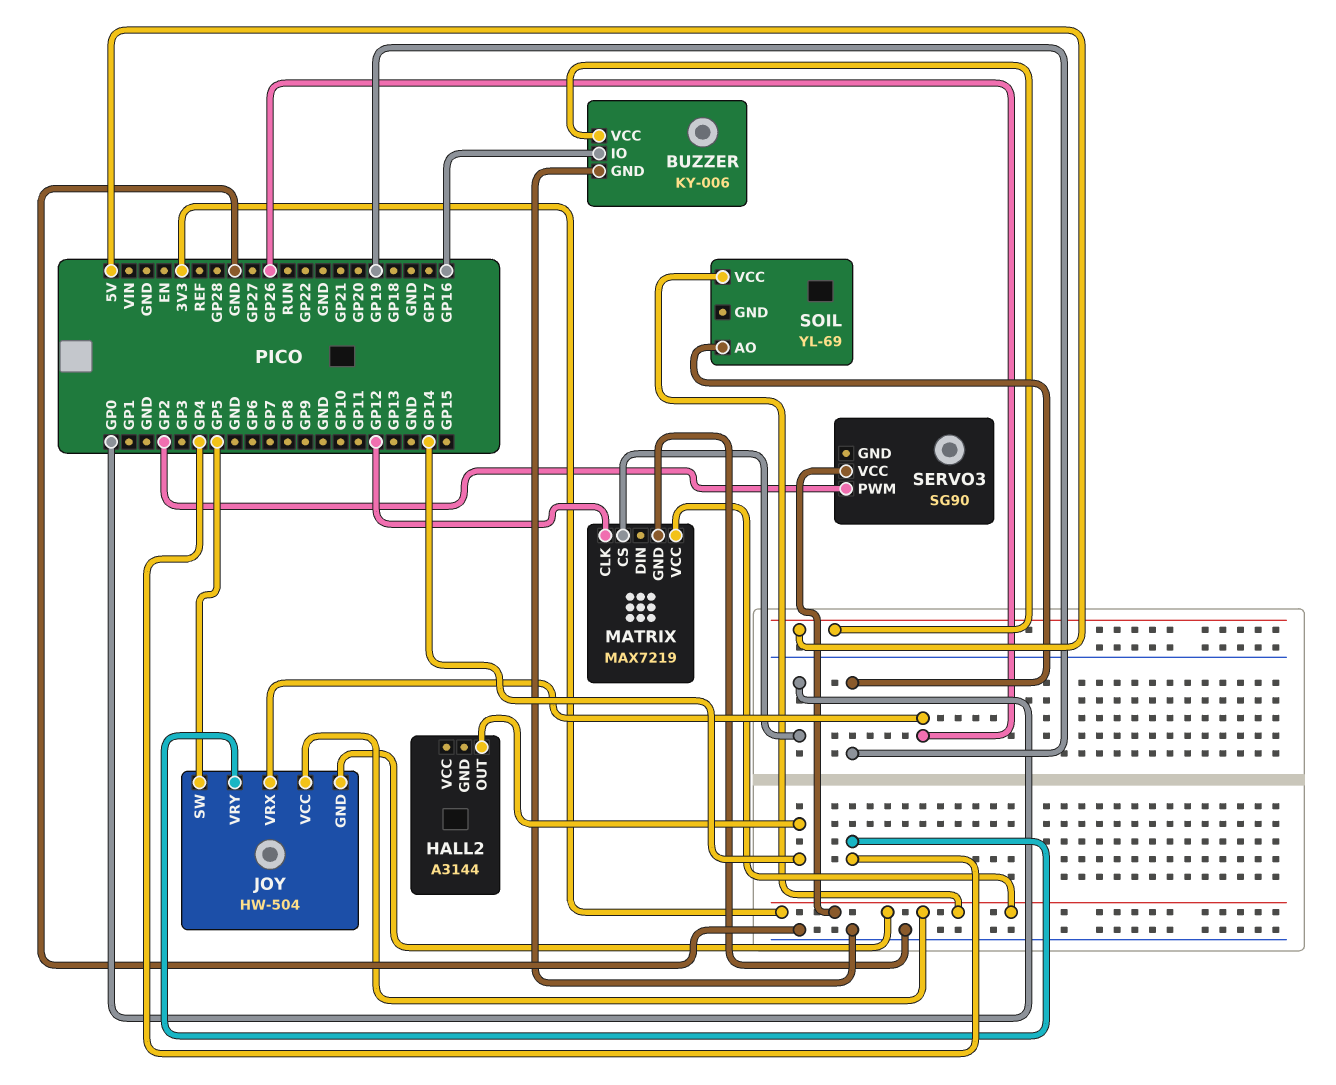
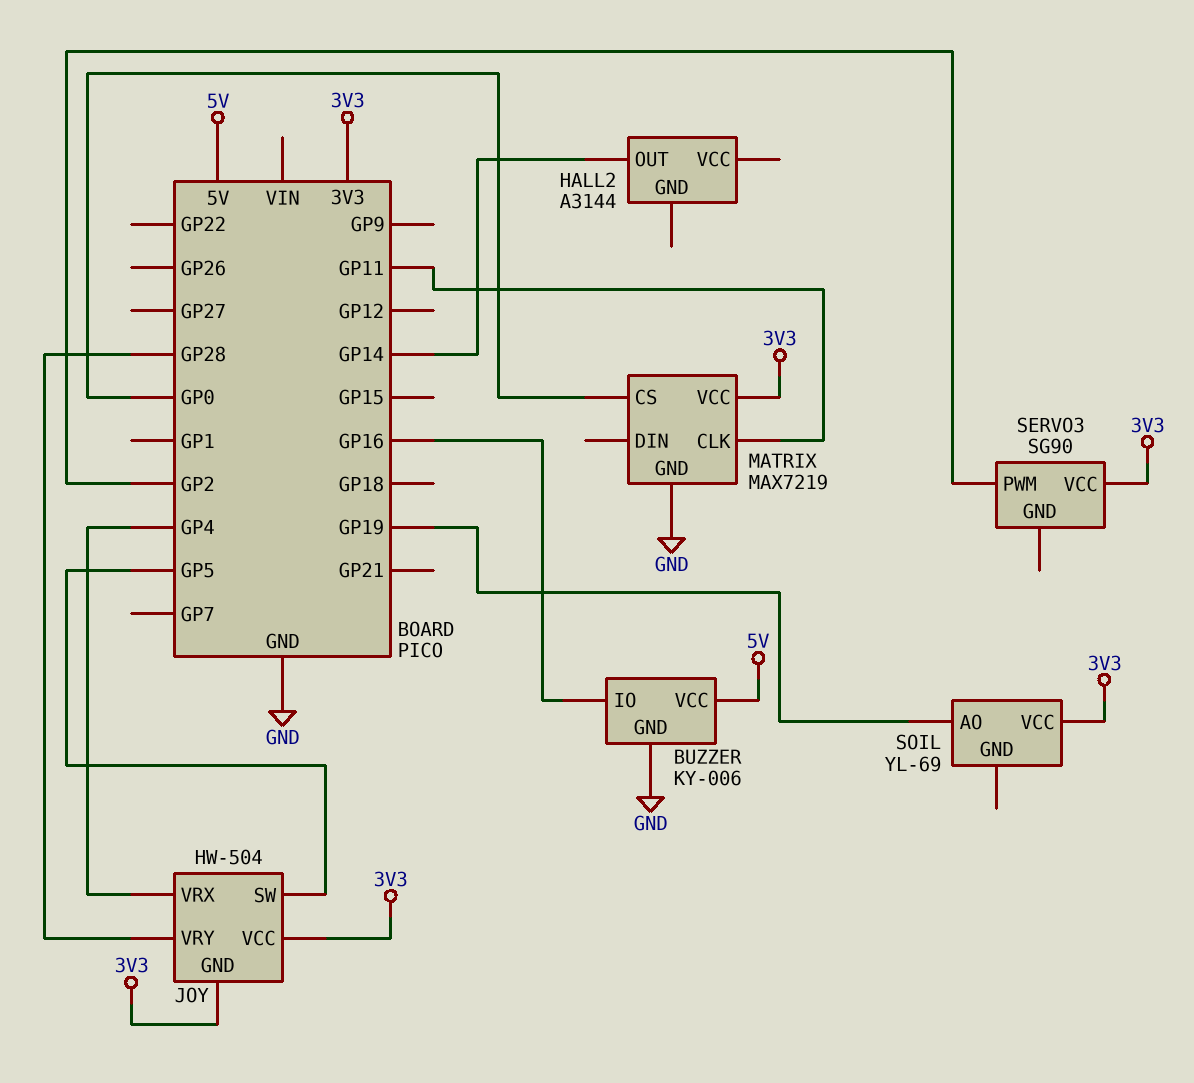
JOY pin VRX: GP26 -> GP4
JOY pin VRY: GP4 -> GP28
MATRIX pin CLK: GP12 -> GP11

